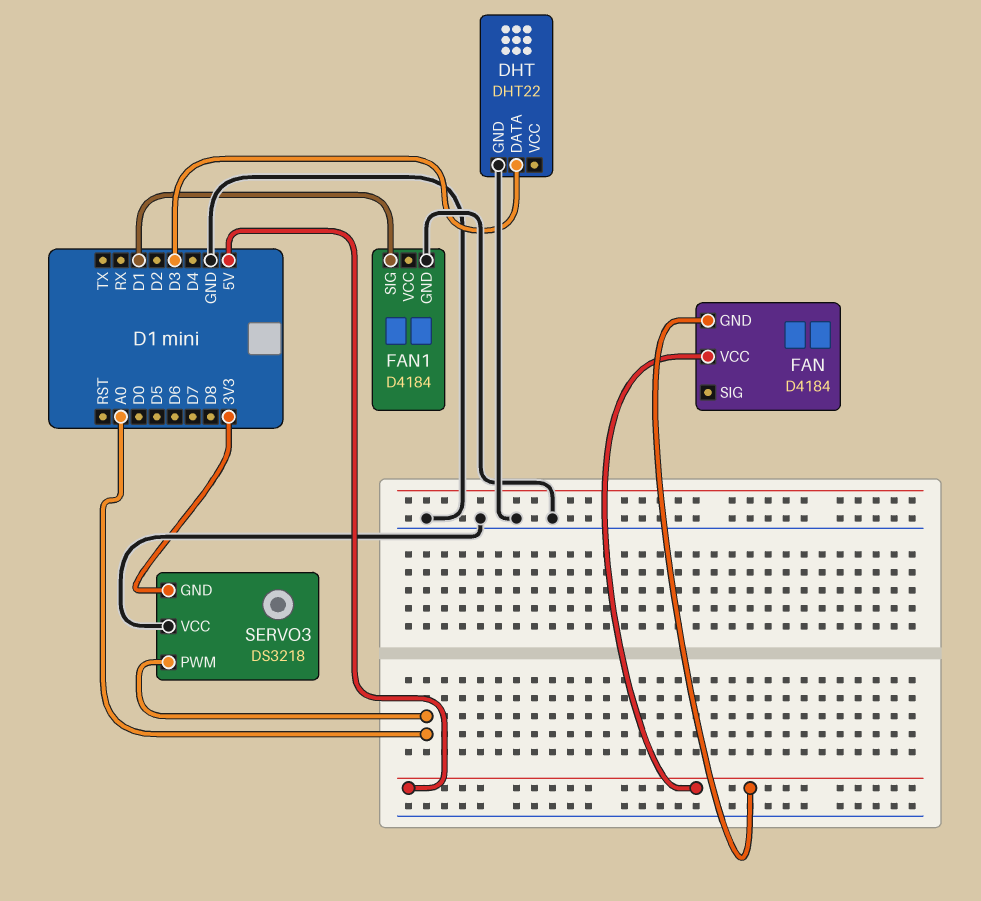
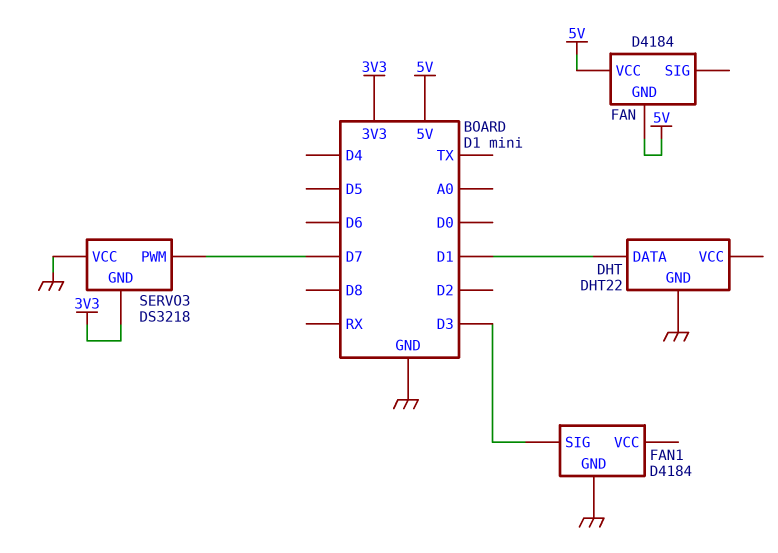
DHT pin DATA: D3 -> D1
FAN1 pin SIG: D1 -> D3
SERVO3 pin PWM: A0 -> D7

